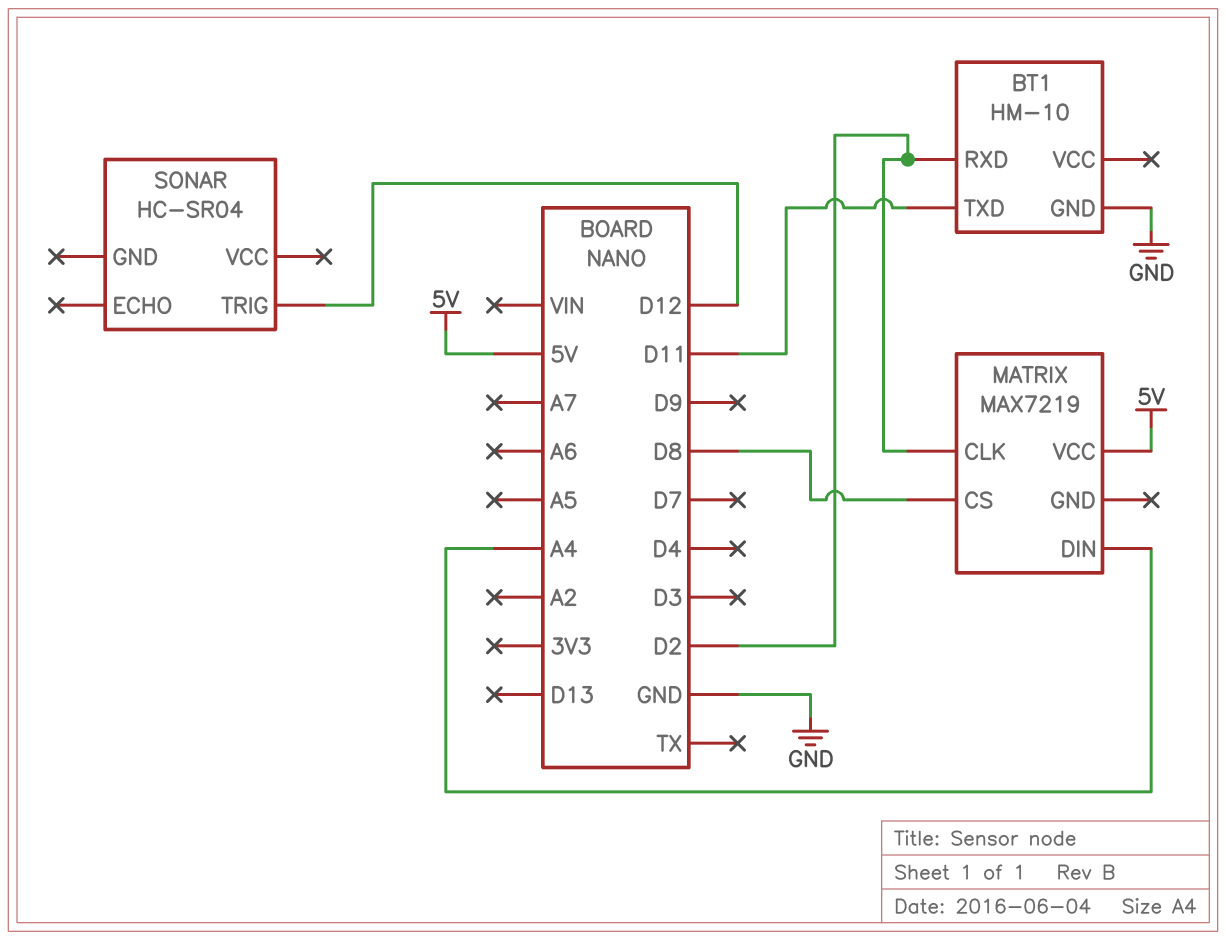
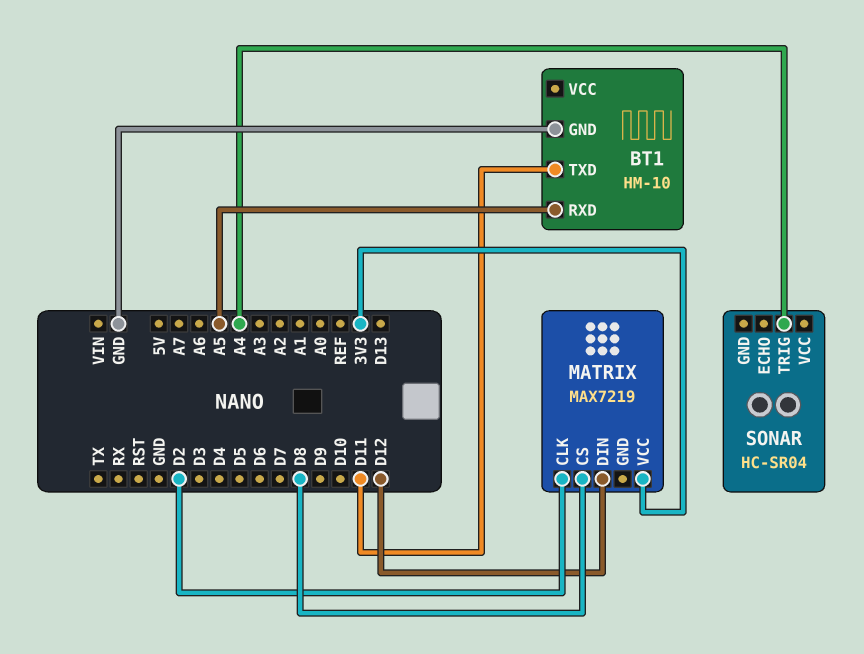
BT1 pin RXD: D2 -> A5
MATRIX pin DIN: A4 -> D12
MATRIX pin VCC: 5V -> 3V3
SONAR pin TRIG: D12 -> A4

